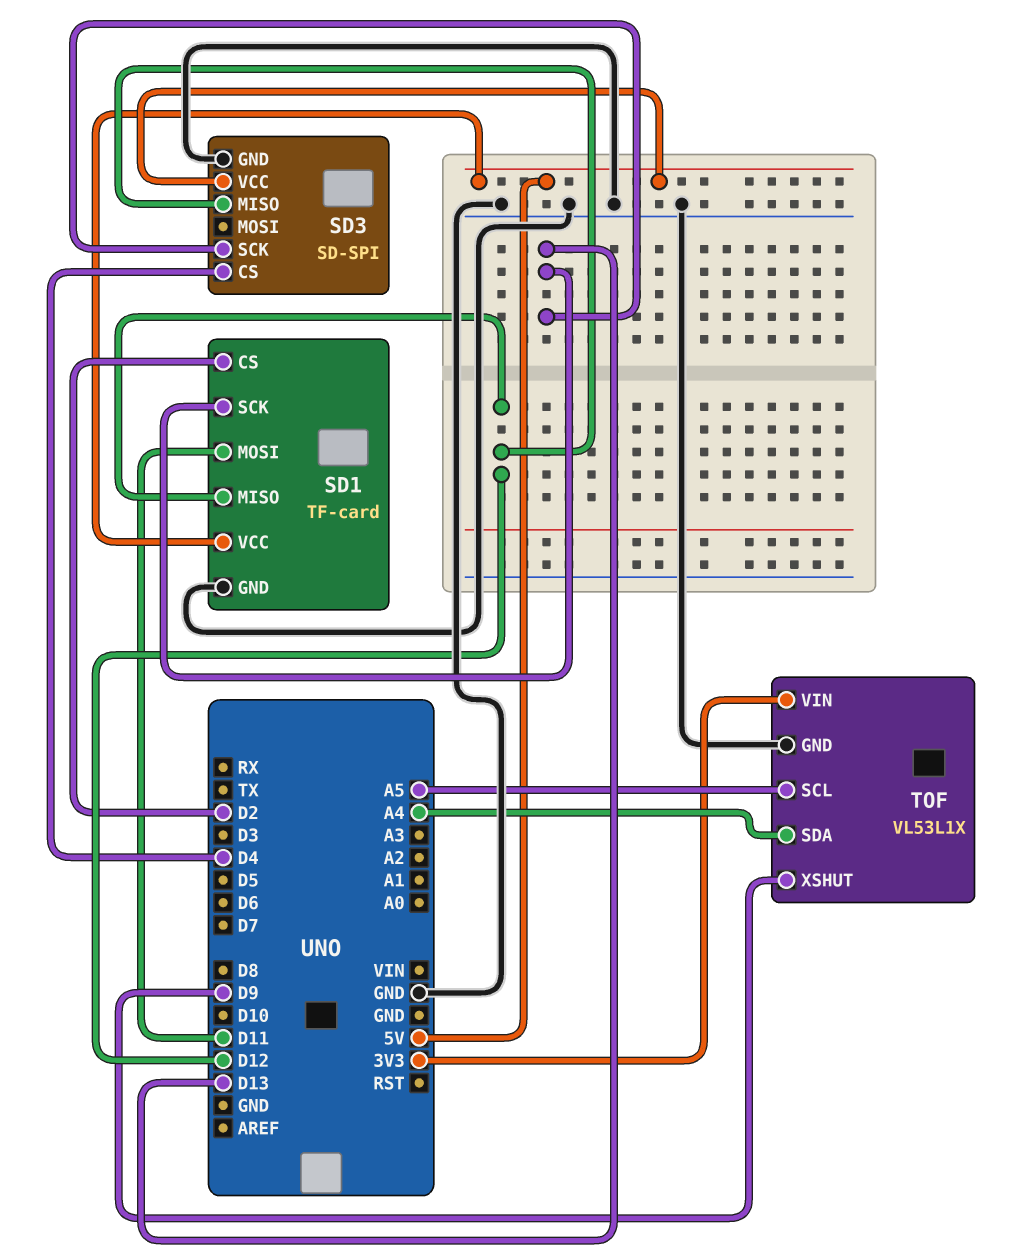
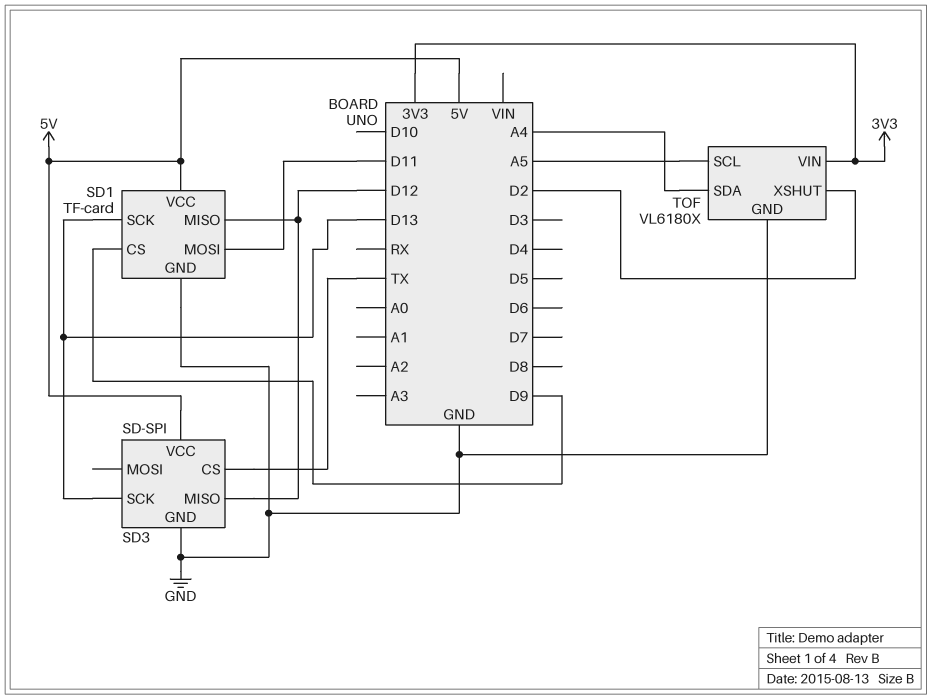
SD1 pin CS: D2 -> D9
SD3 pin CS: D4 -> TX
TOF: VL53L1X -> VL6180X
TOF pin XSHUT: D9 -> D2

